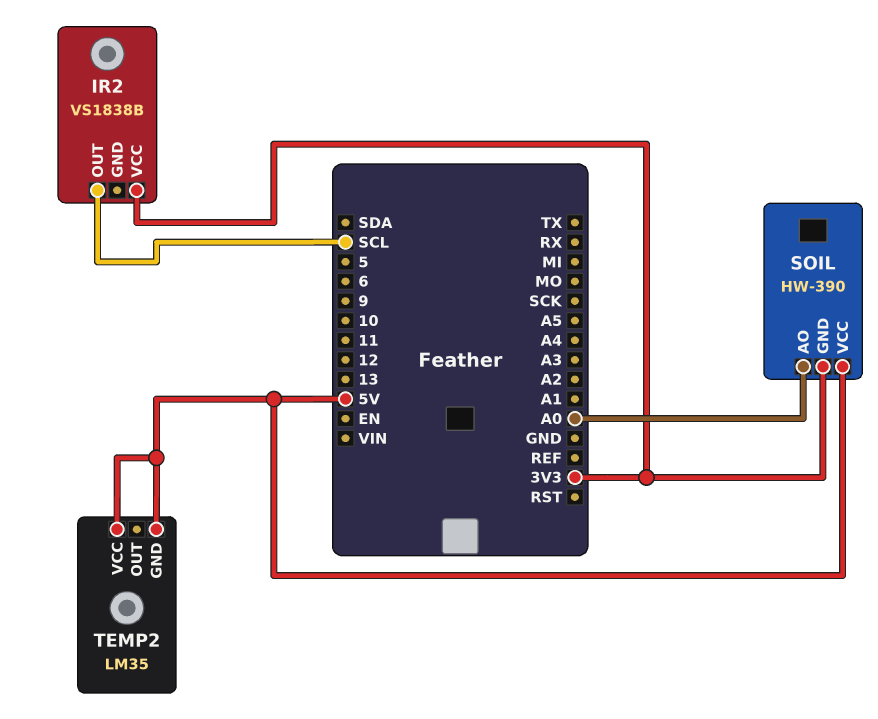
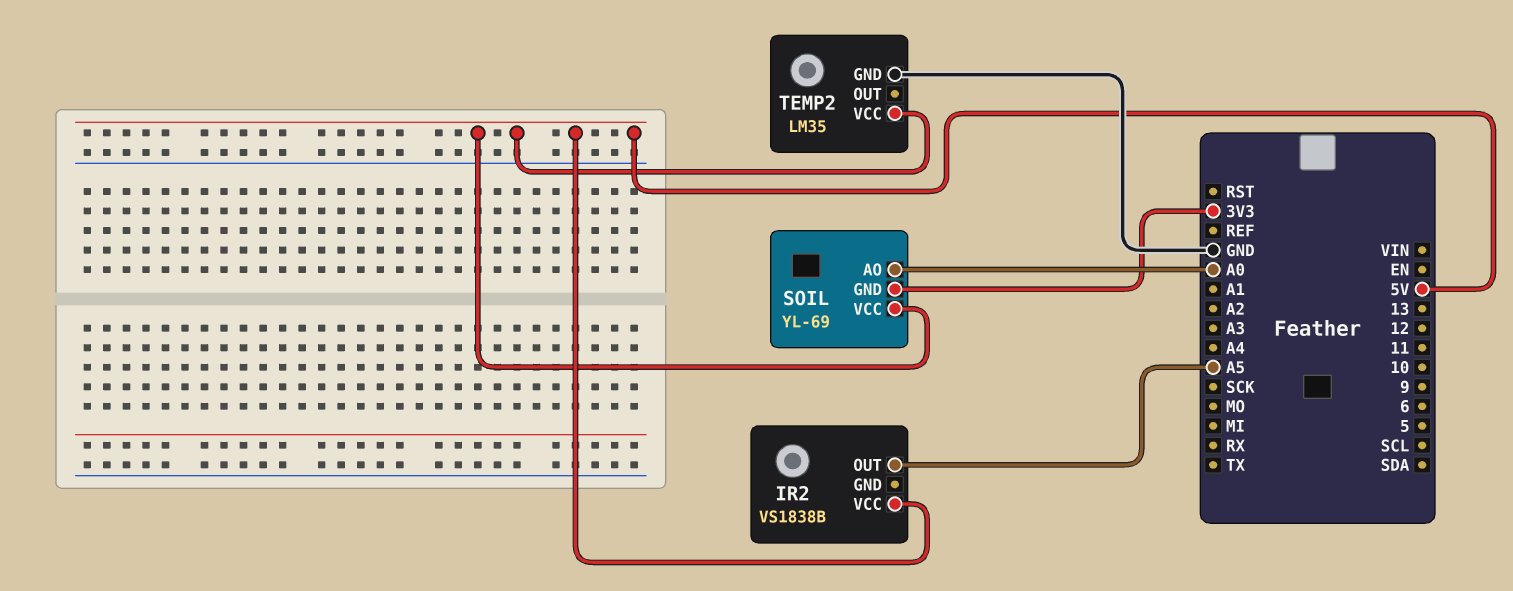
IR2 pin OUT: SCL -> A5
IR2 pin VCC: 3V3 -> 5V
SOIL: HW-390 -> YL-69
TEMP2 pin GND: 5V -> GND

